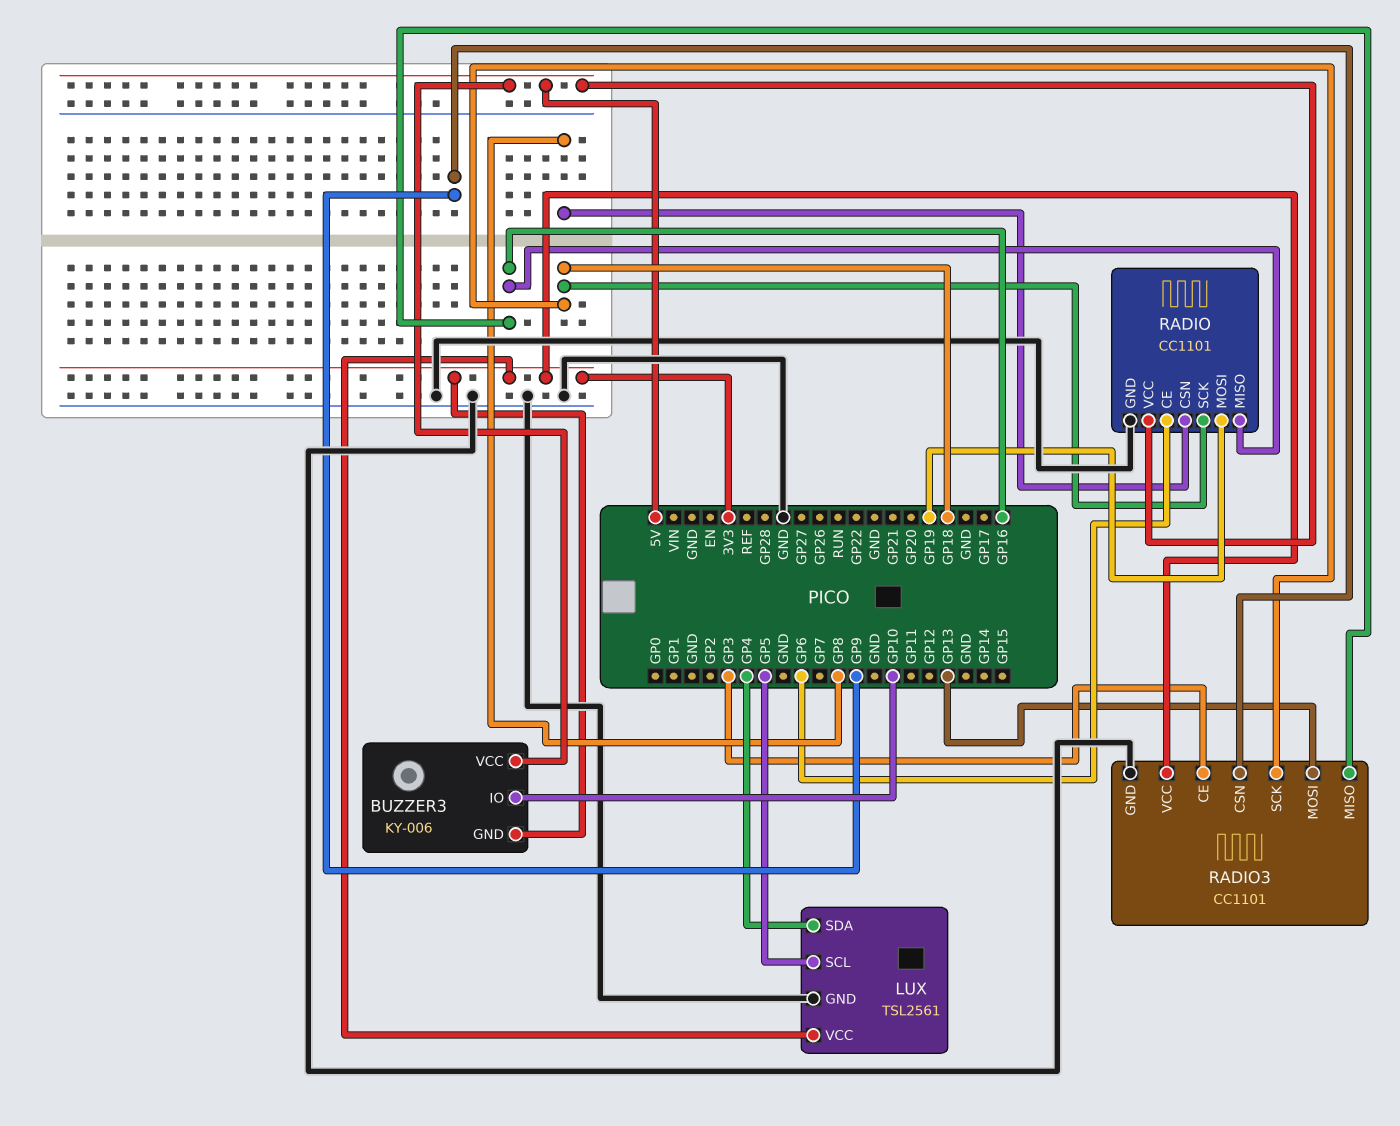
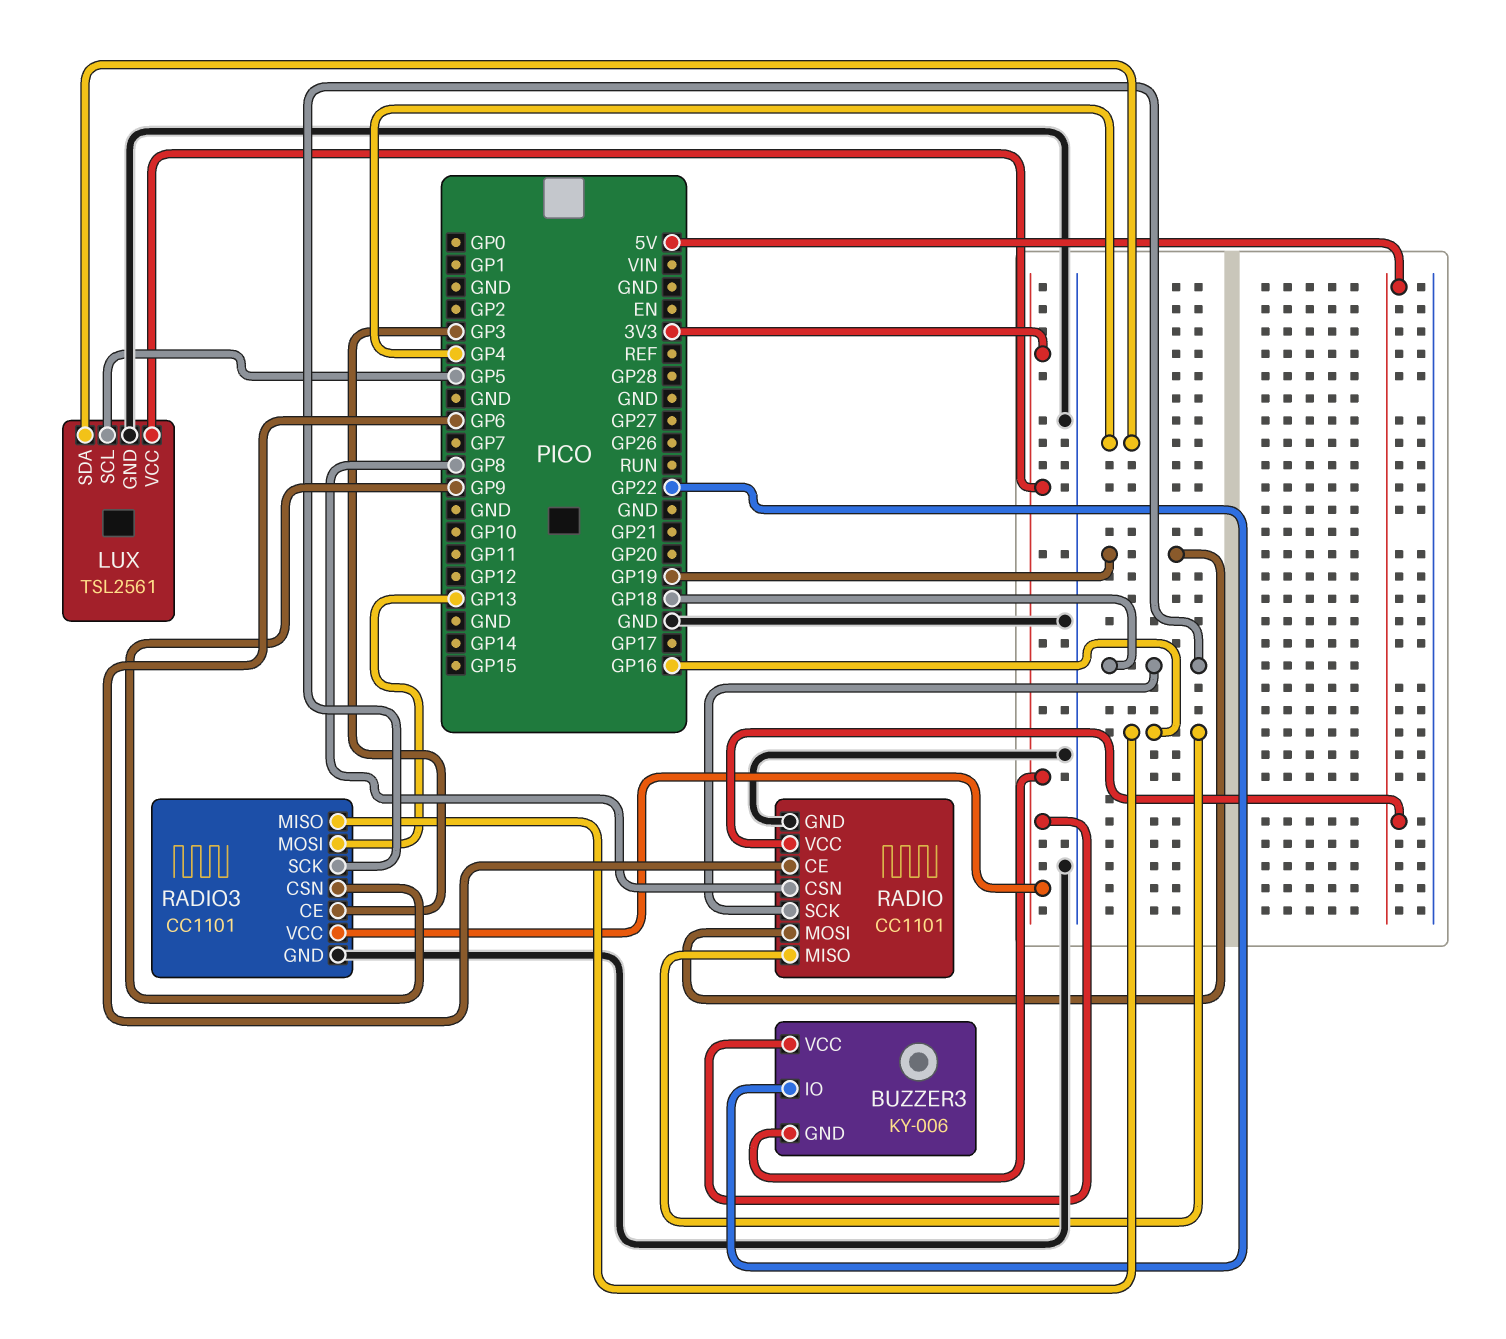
BUZZER3 pin IO: GP10 -> GP22
BUZZER3 pin VCC: 5V -> 3V3

